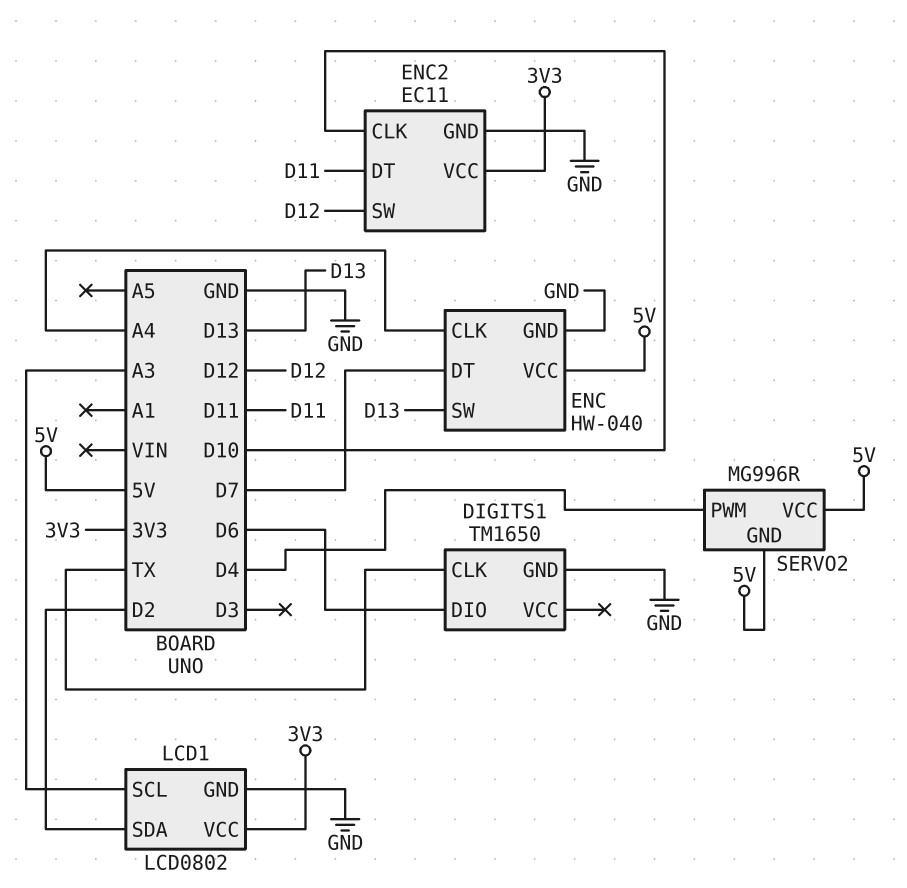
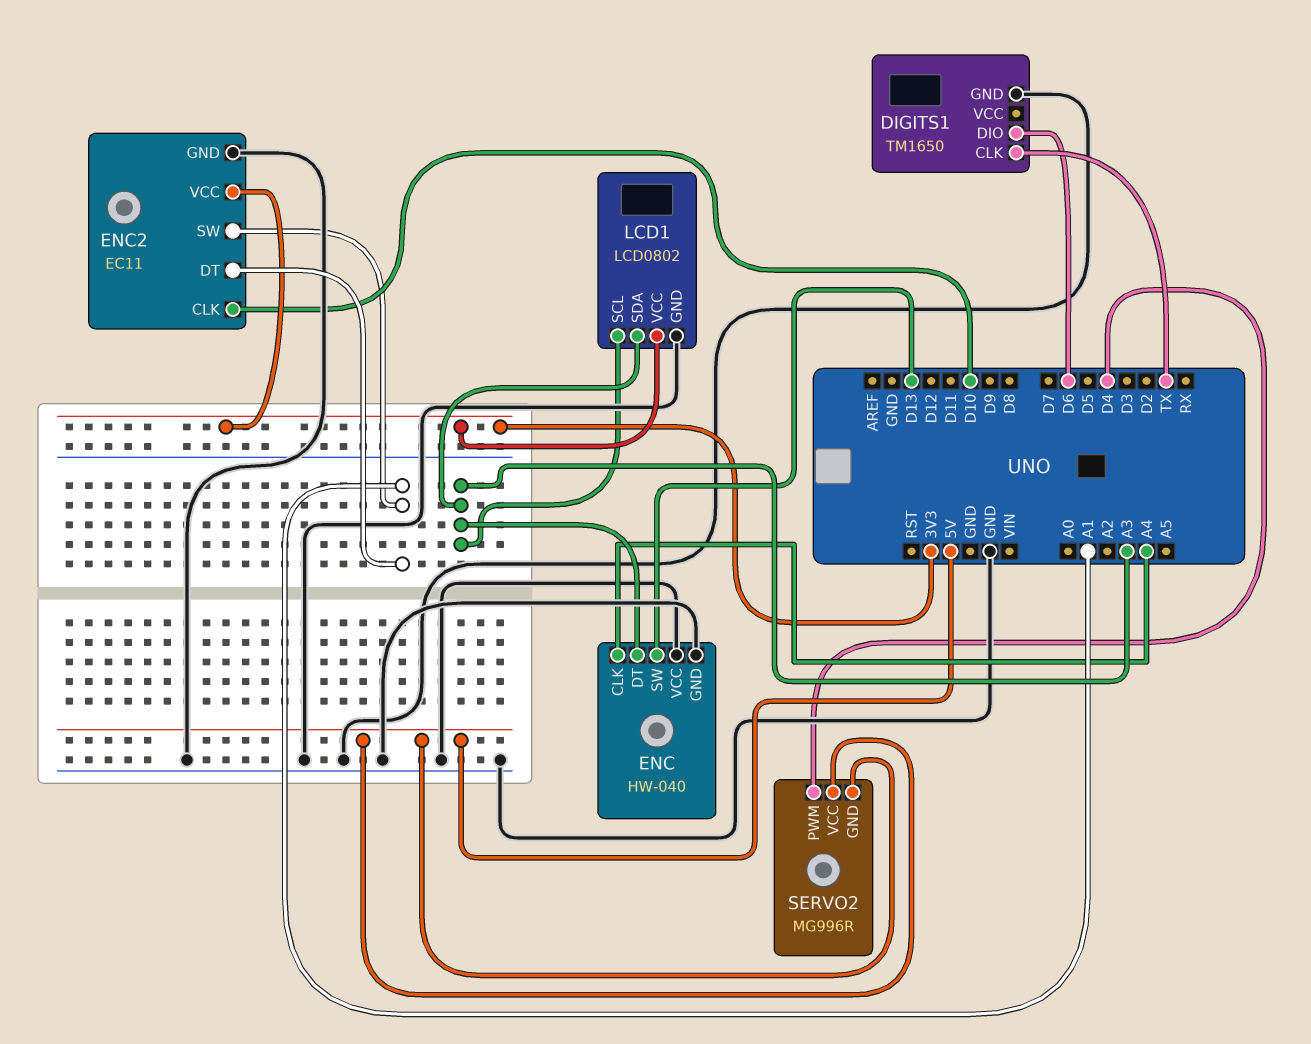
ENC pin DT: D7 -> A3
ENC pin VCC: 5V -> GND
ENC2 pin DT: D11 -> A1
ENC2 pin SW: D12 -> A1
LCD1 pin SDA: D2 -> A3

